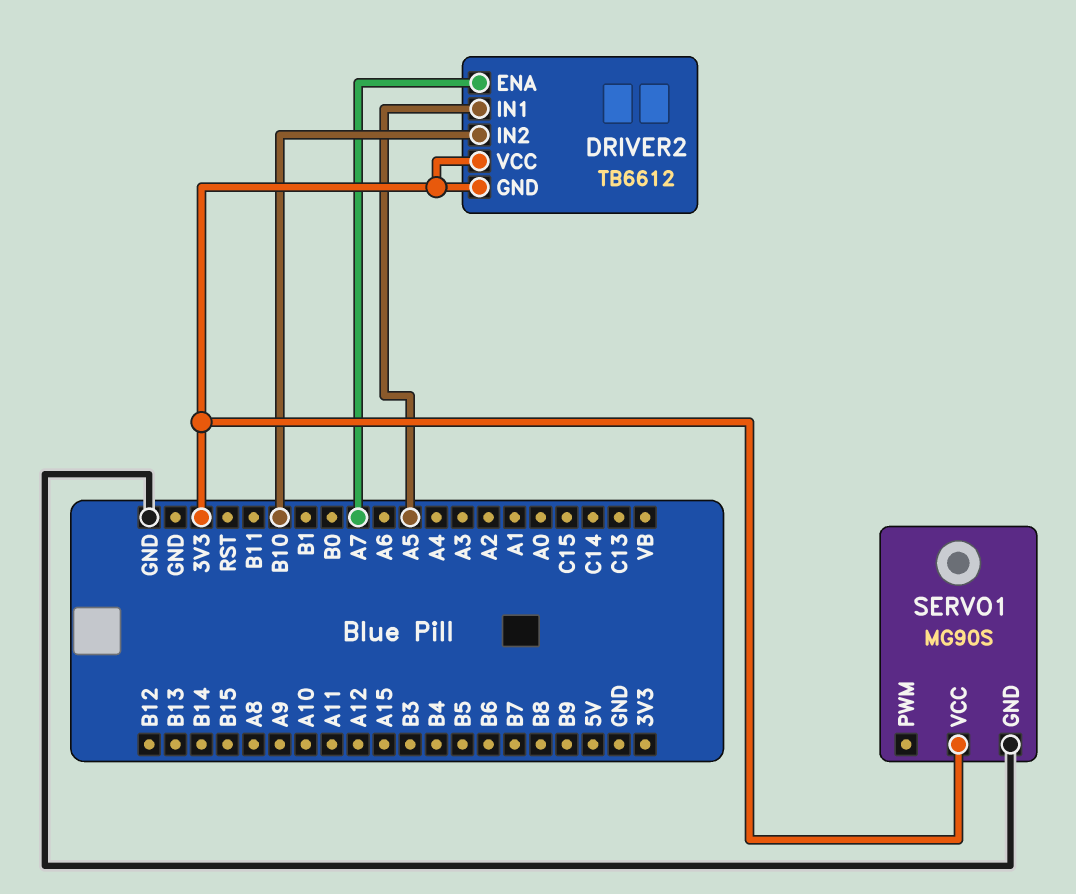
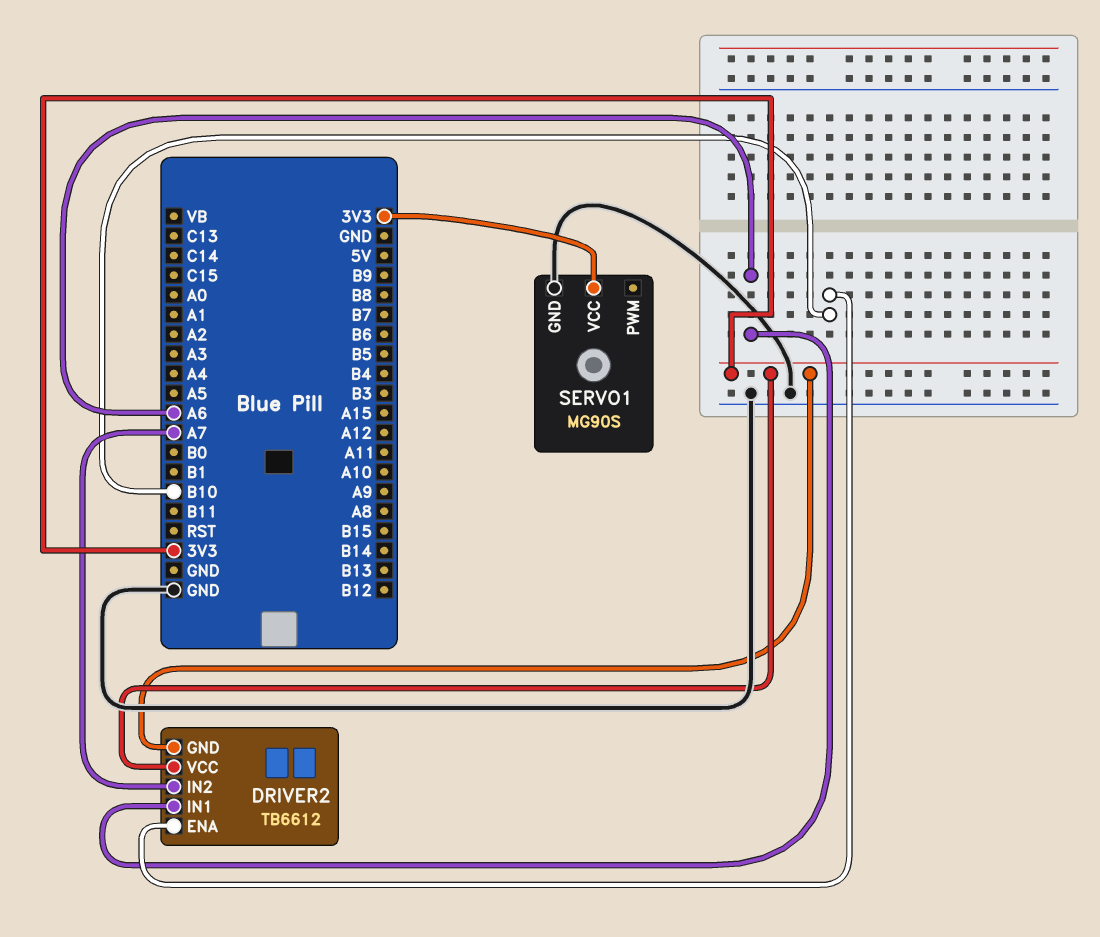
DRIVER2 pin ENA: A7 -> B10
DRIVER2 pin IN1: A5 -> A6
DRIVER2 pin IN2: B10 -> A7

